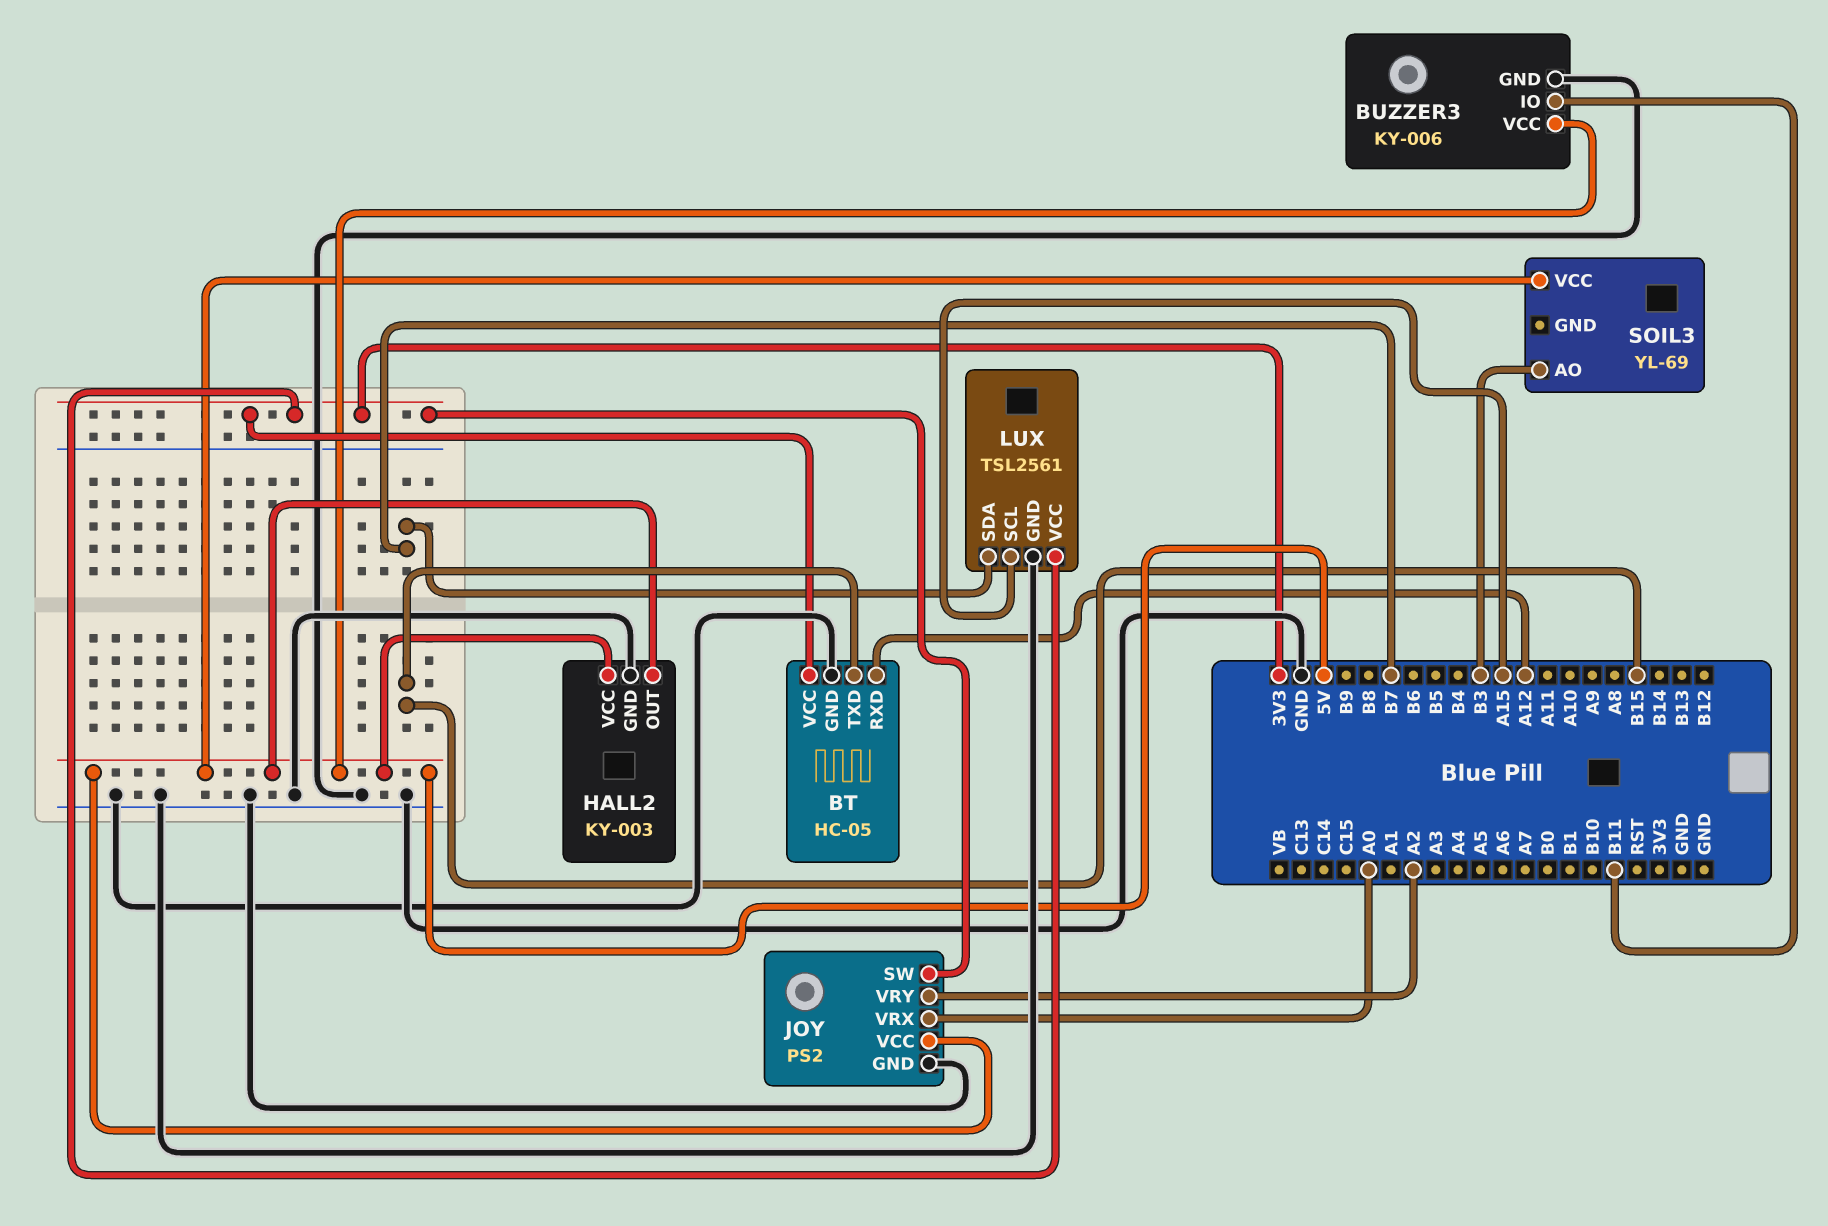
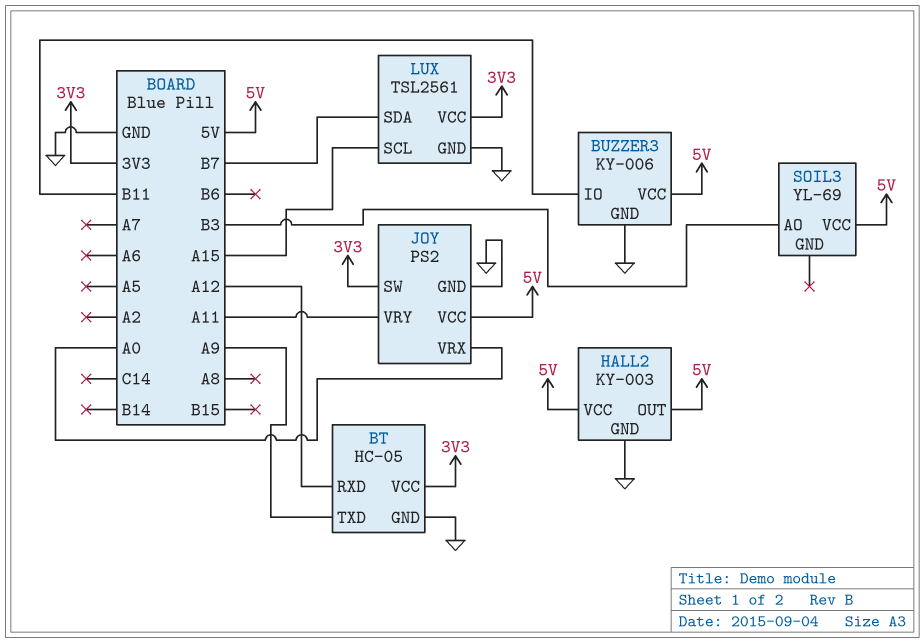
BT pin TXD: B15 -> A9
JOY pin VRY: A2 -> A11

